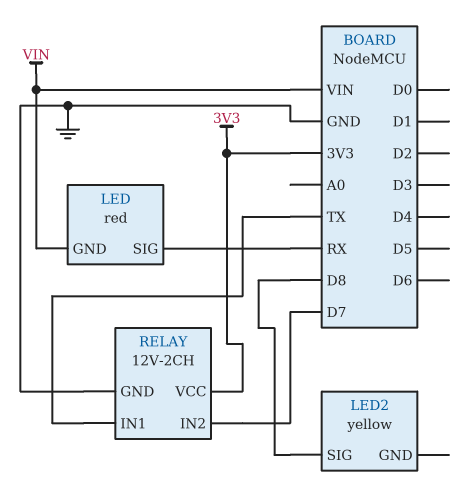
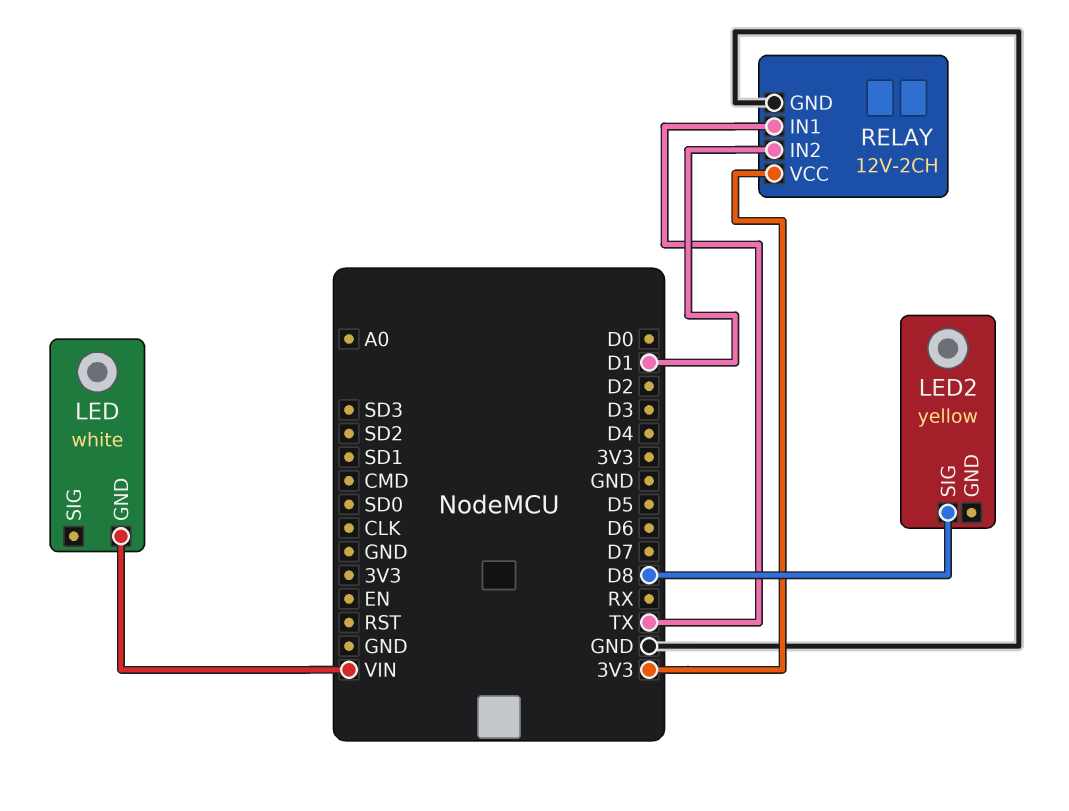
LED: red -> white
LED pin SIG: RX -> none
RELAY pin IN2: D7 -> D1

